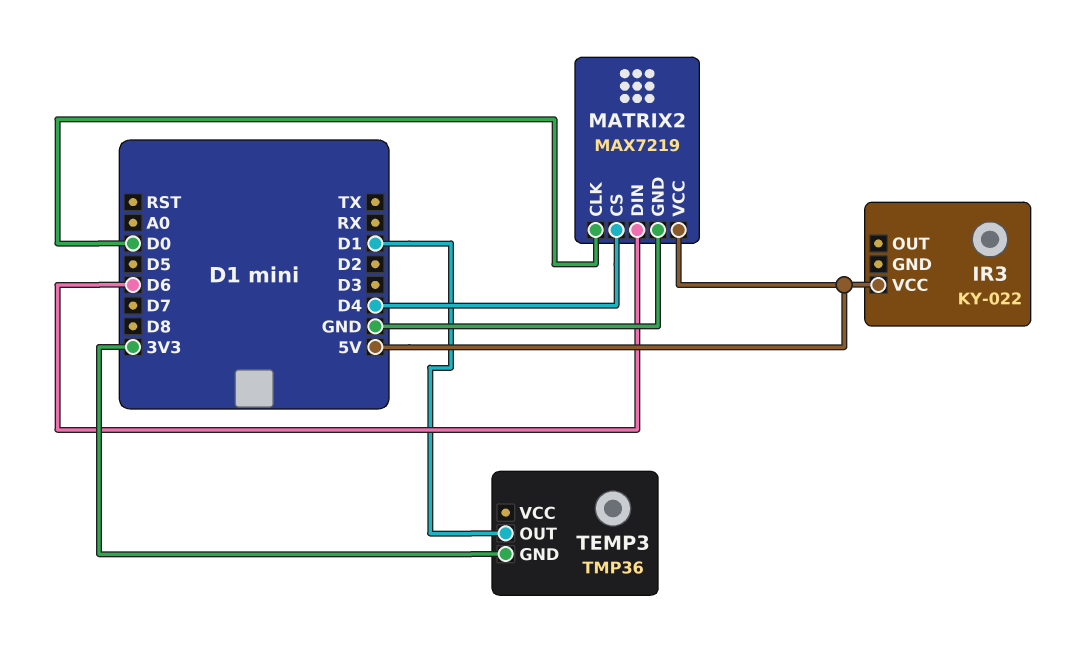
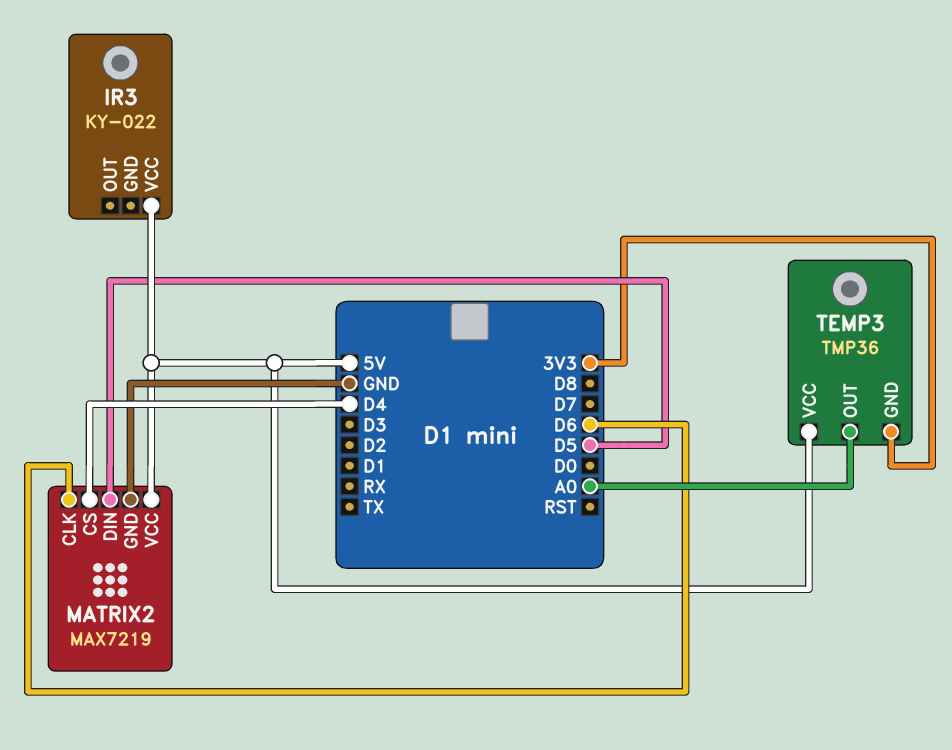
MATRIX2 pin CLK: D0 -> D6
MATRIX2 pin DIN: D6 -> D5
TEMP3 pin OUT: D1 -> A0
TEMP3 pin VCC: none -> 5V

